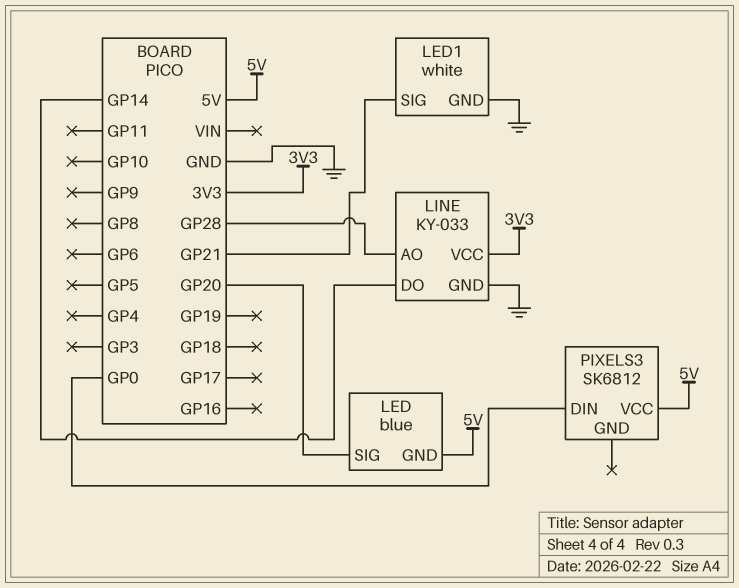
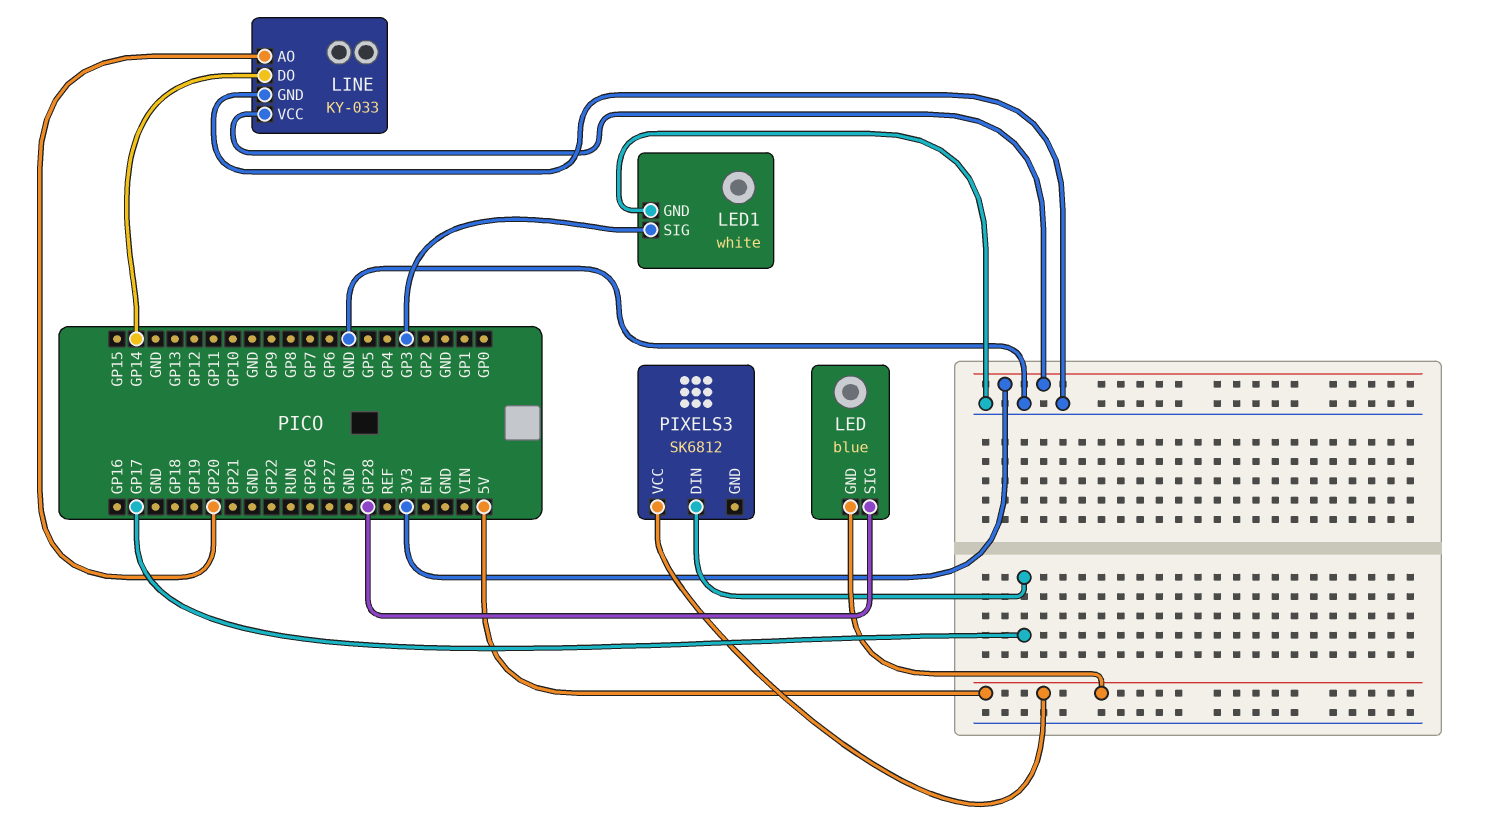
LED pin SIG: GP20 -> GP28
LED1 pin SIG: GP21 -> GP3
LINE pin AO: GP28 -> GP20
PIXELS3 pin DIN: GP0 -> GP17

